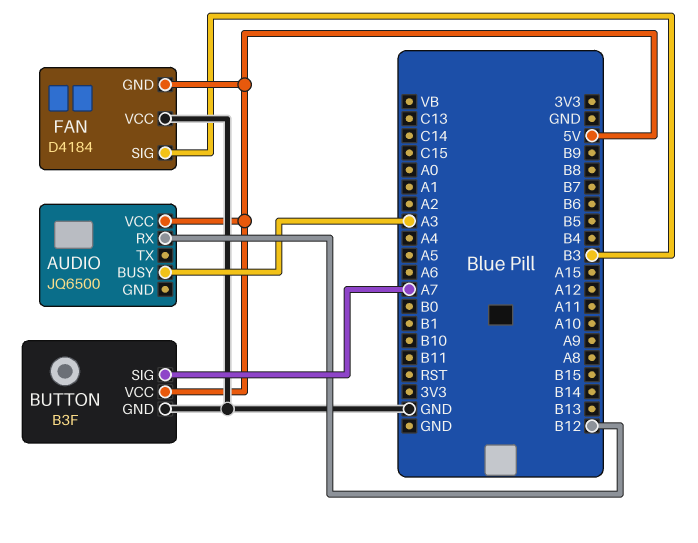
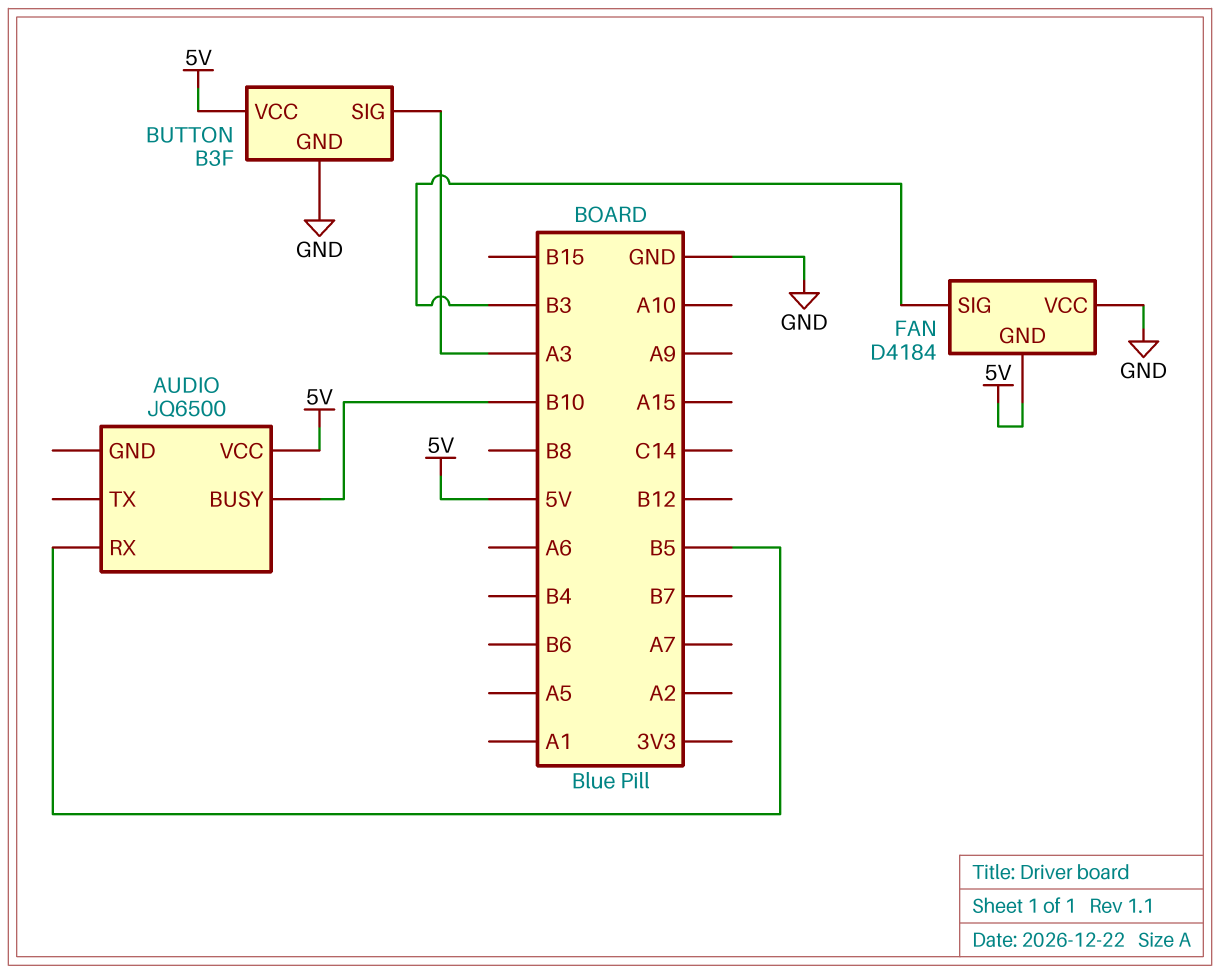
AUDIO pin BUSY: A3 -> B10
AUDIO pin RX: B12 -> B5
BUTTON pin SIG: A7 -> A3

